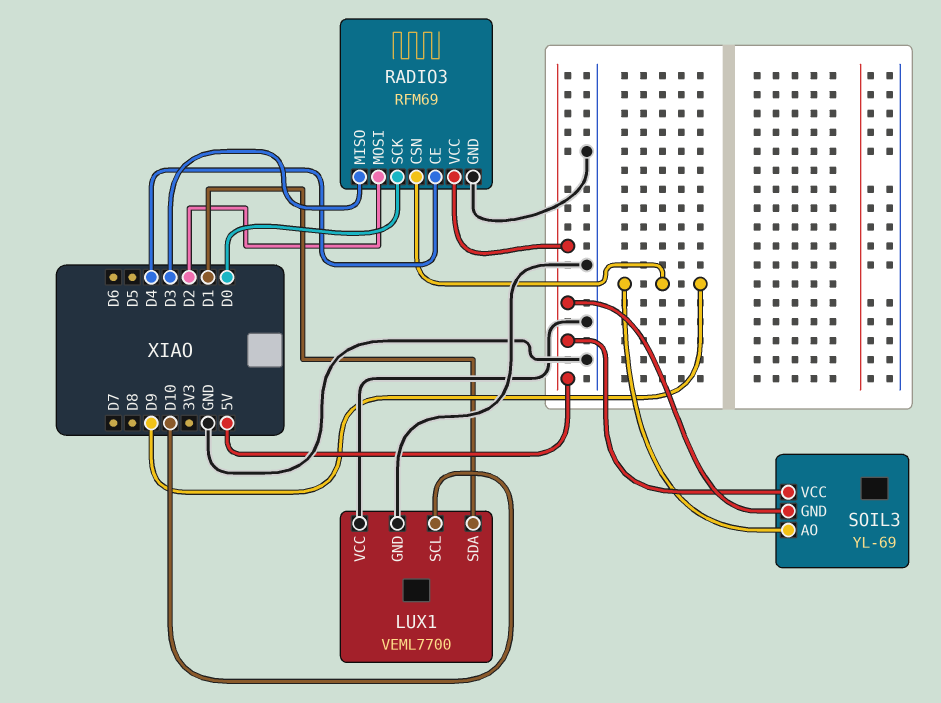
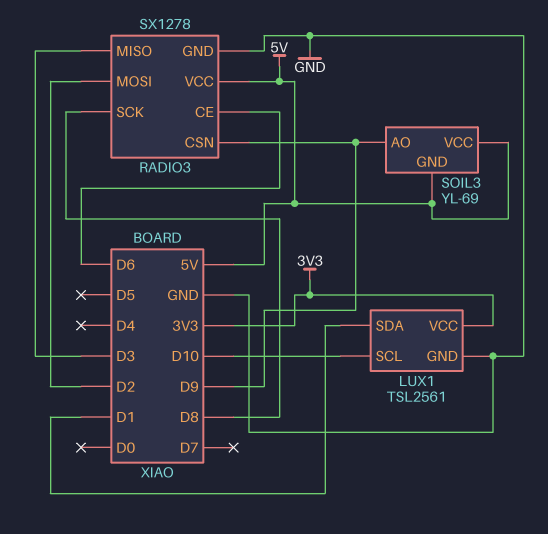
LUX1: VEML7700 -> TSL2561
LUX1 pin VCC: GND -> 3V3
RADIO3: RFM69 -> SX1278
RADIO3 pin CE: D4 -> D6
RADIO3 pin SCK: D0 -> D8

